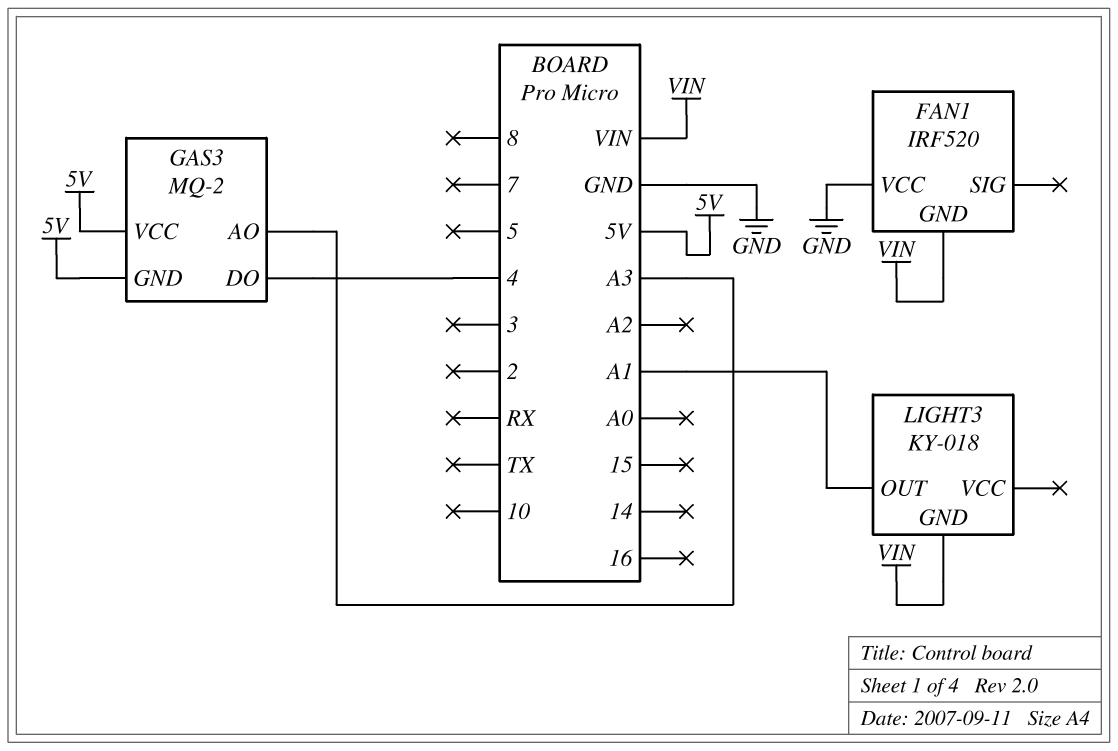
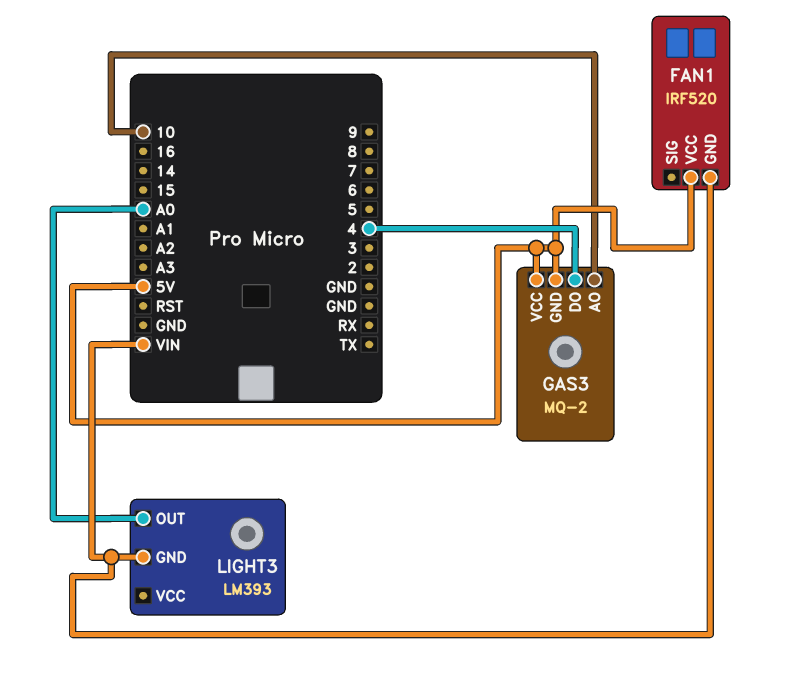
FAN1 pin VCC: GND -> 5V
GAS3 pin AO: A3 -> 10
LIGHT3: KY-018 -> LM393
LIGHT3 pin OUT: A1 -> A0

